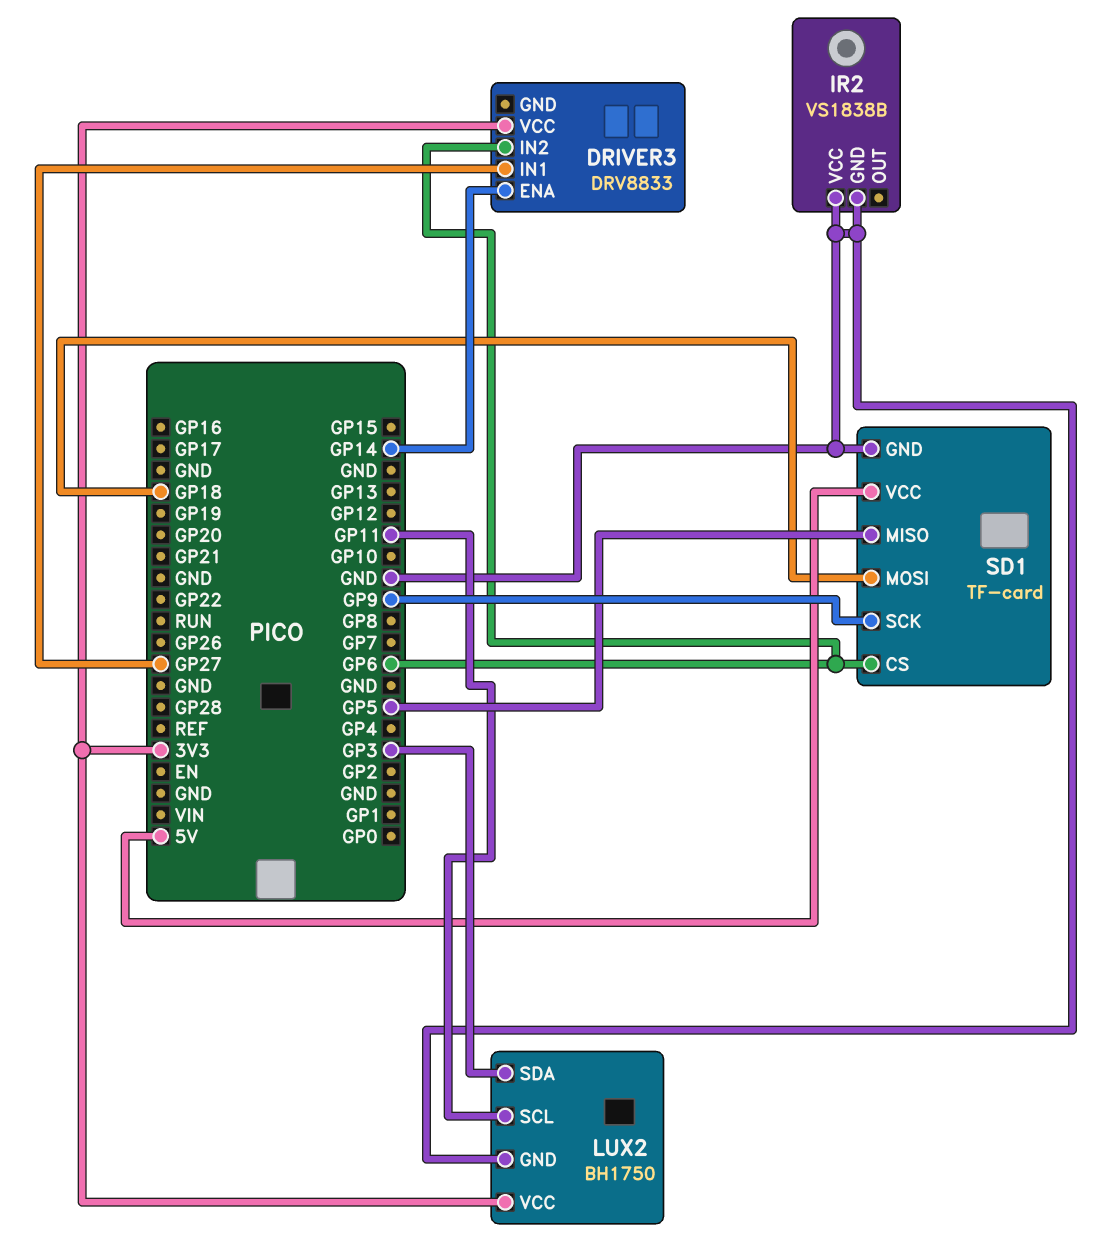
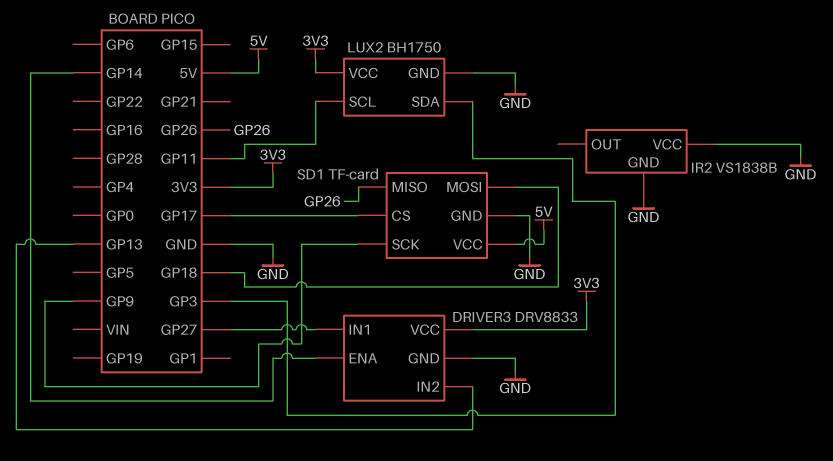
DRIVER3 pin GND: none -> GND
DRIVER3 pin IN2: GP6 -> GP13
SD1 pin CS: GP6 -> GP17
SD1 pin MISO: GP5 -> GP26

